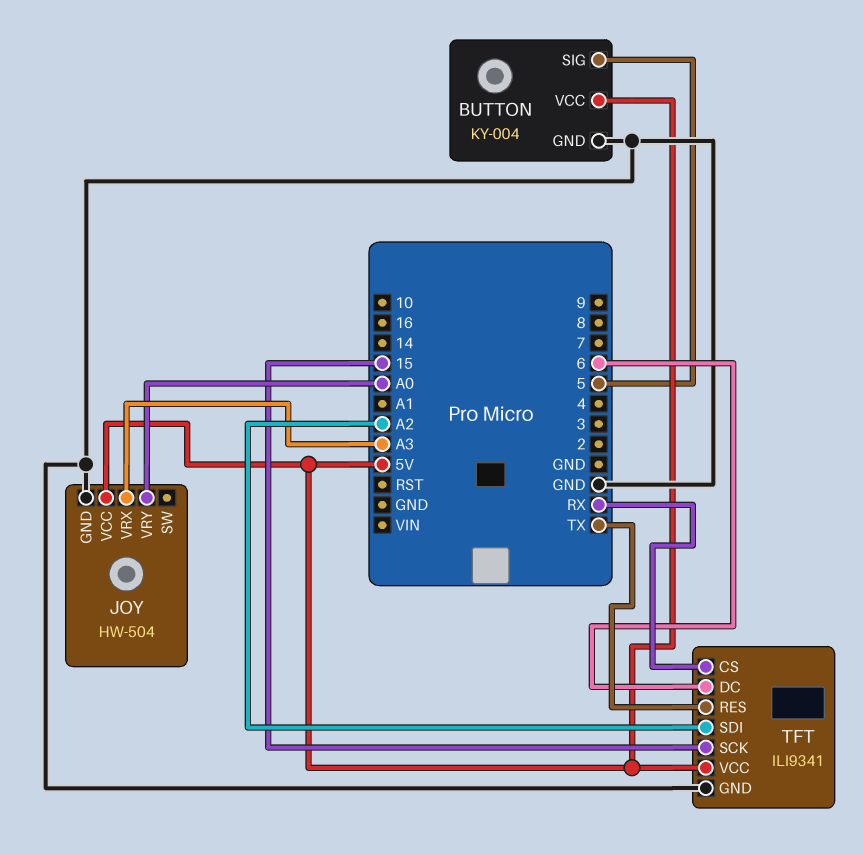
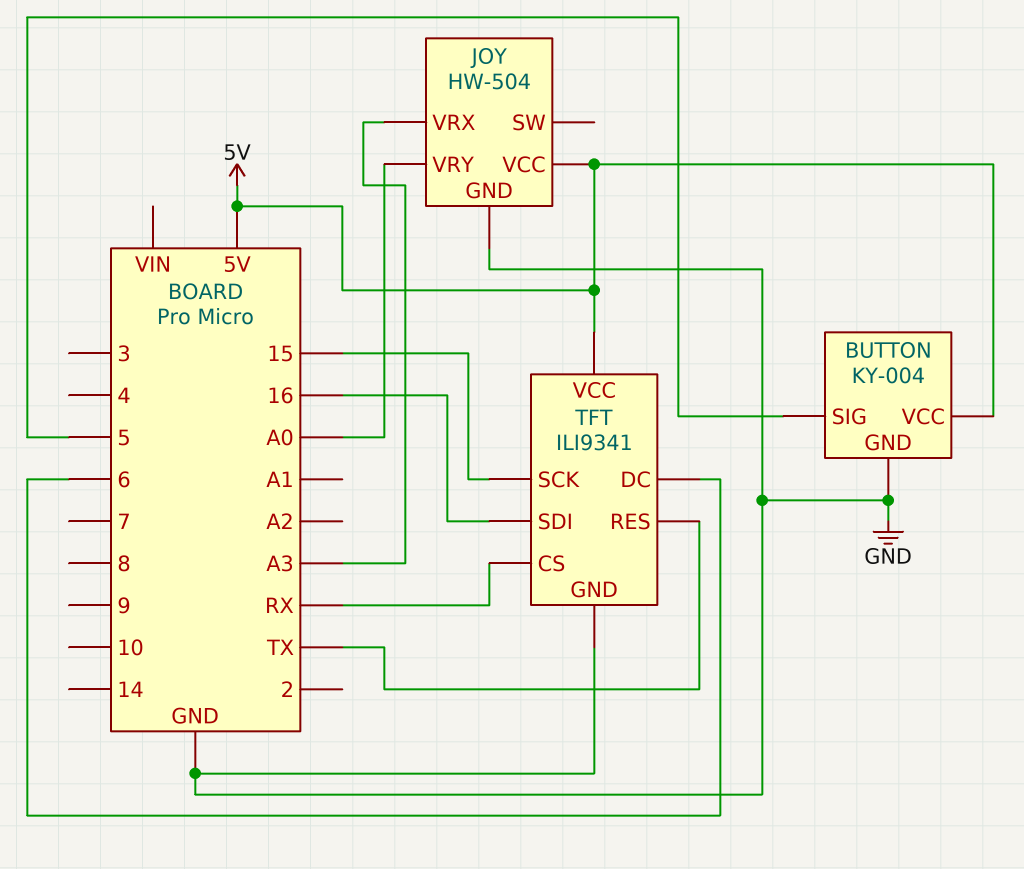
TFT pin SDI: A2 -> 16

